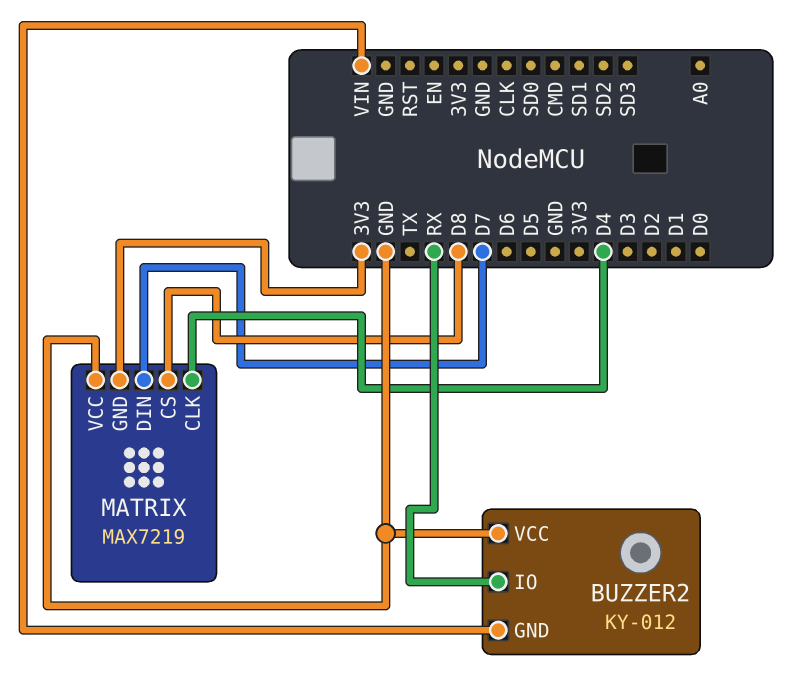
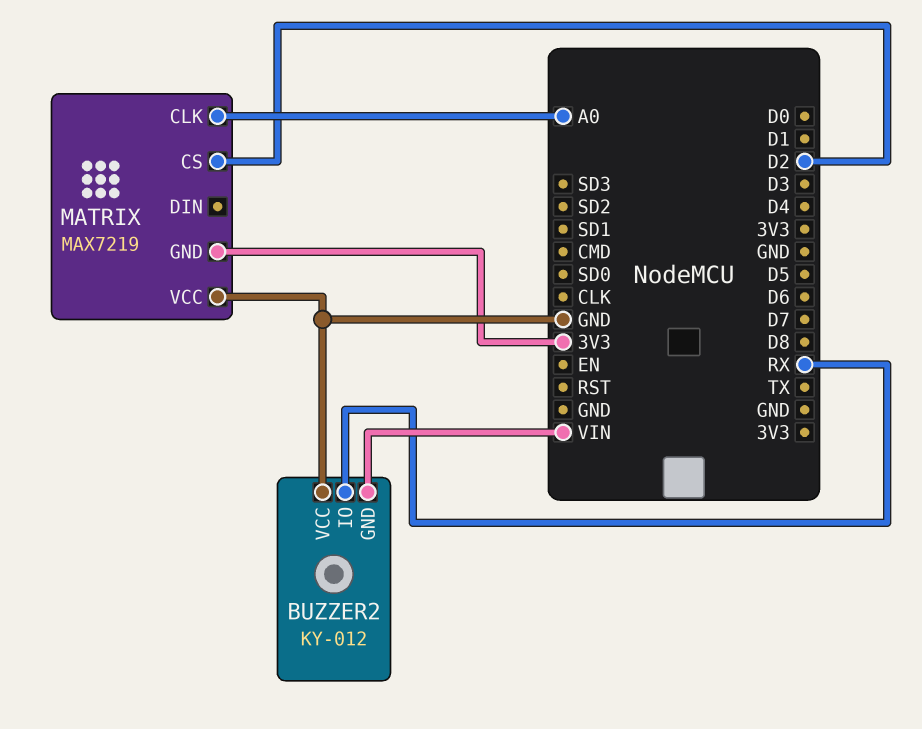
MATRIX pin CLK: D4 -> A0
MATRIX pin CS: D8 -> D2
MATRIX pin DIN: D7 -> none

